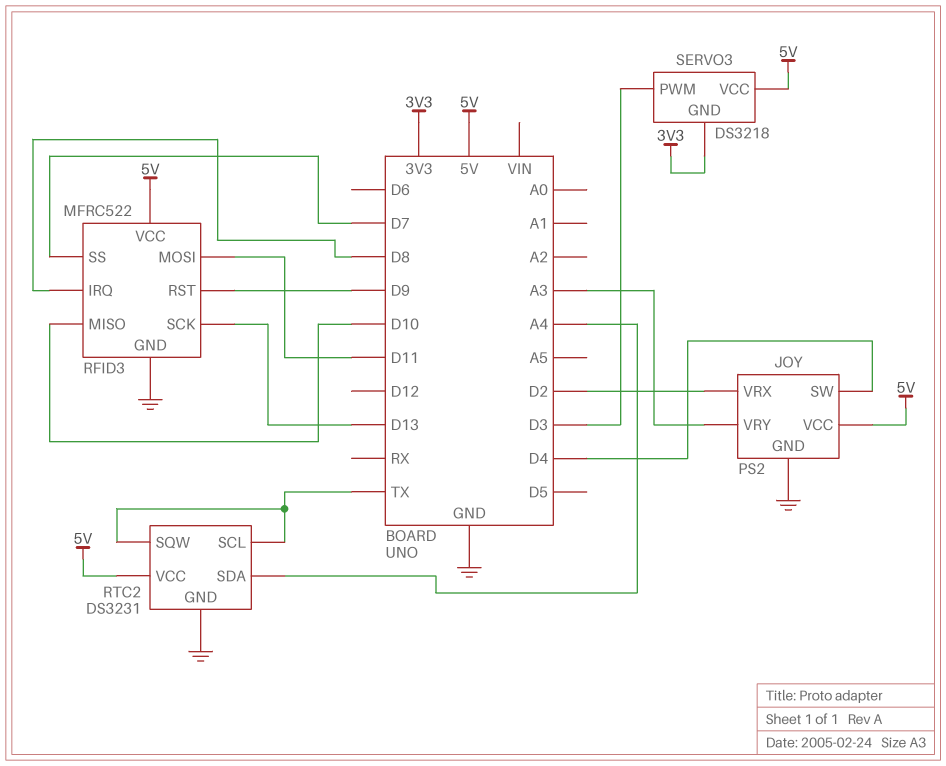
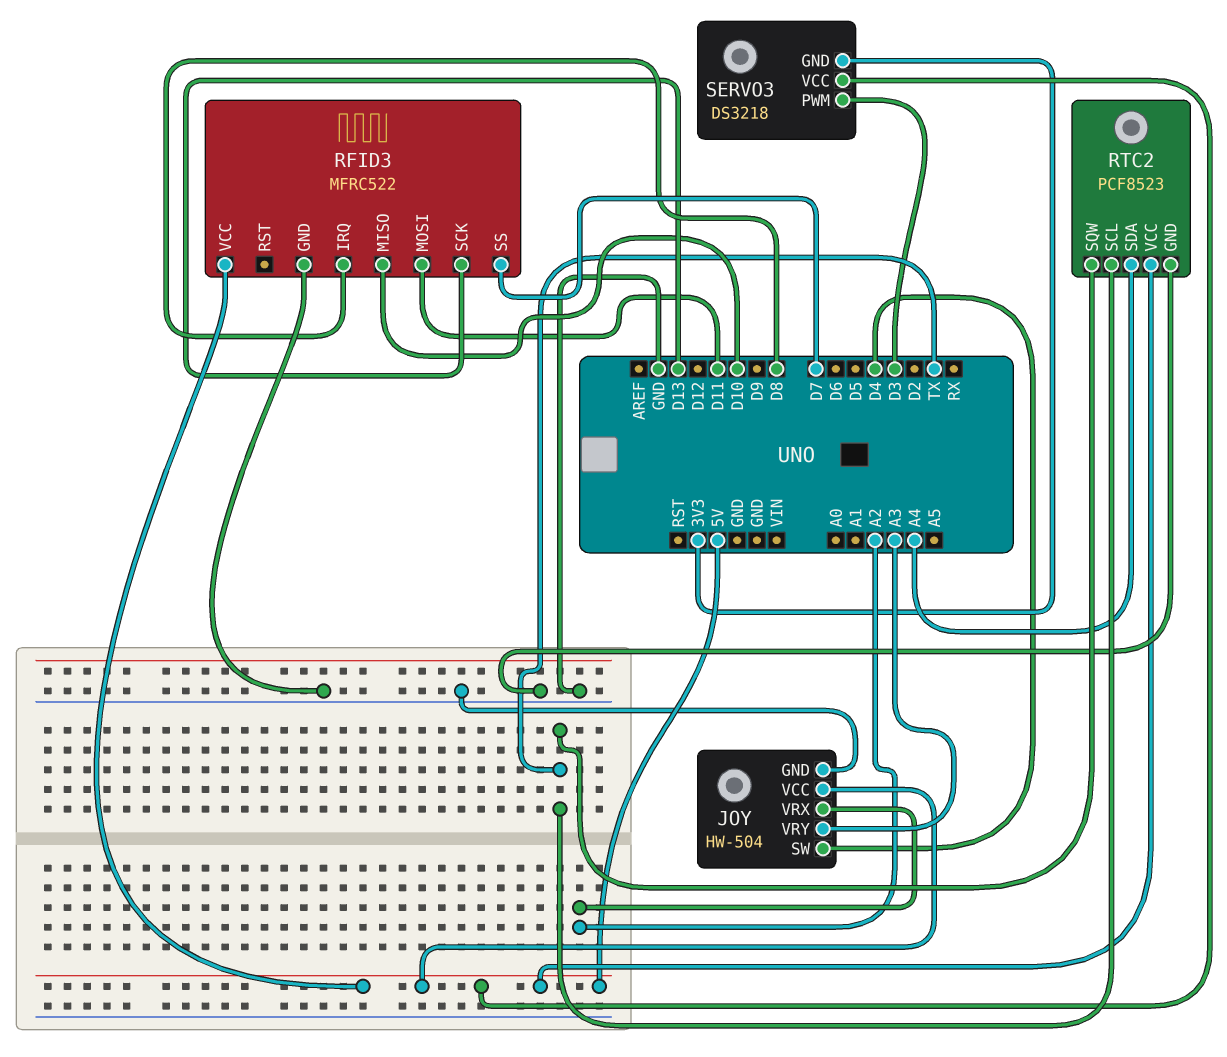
JOY: PS2 -> HW-504
JOY pin VRX: D2 -> A2
RFID3 pin RST: D9 -> none
RTC2: DS3231 -> PCF8523

